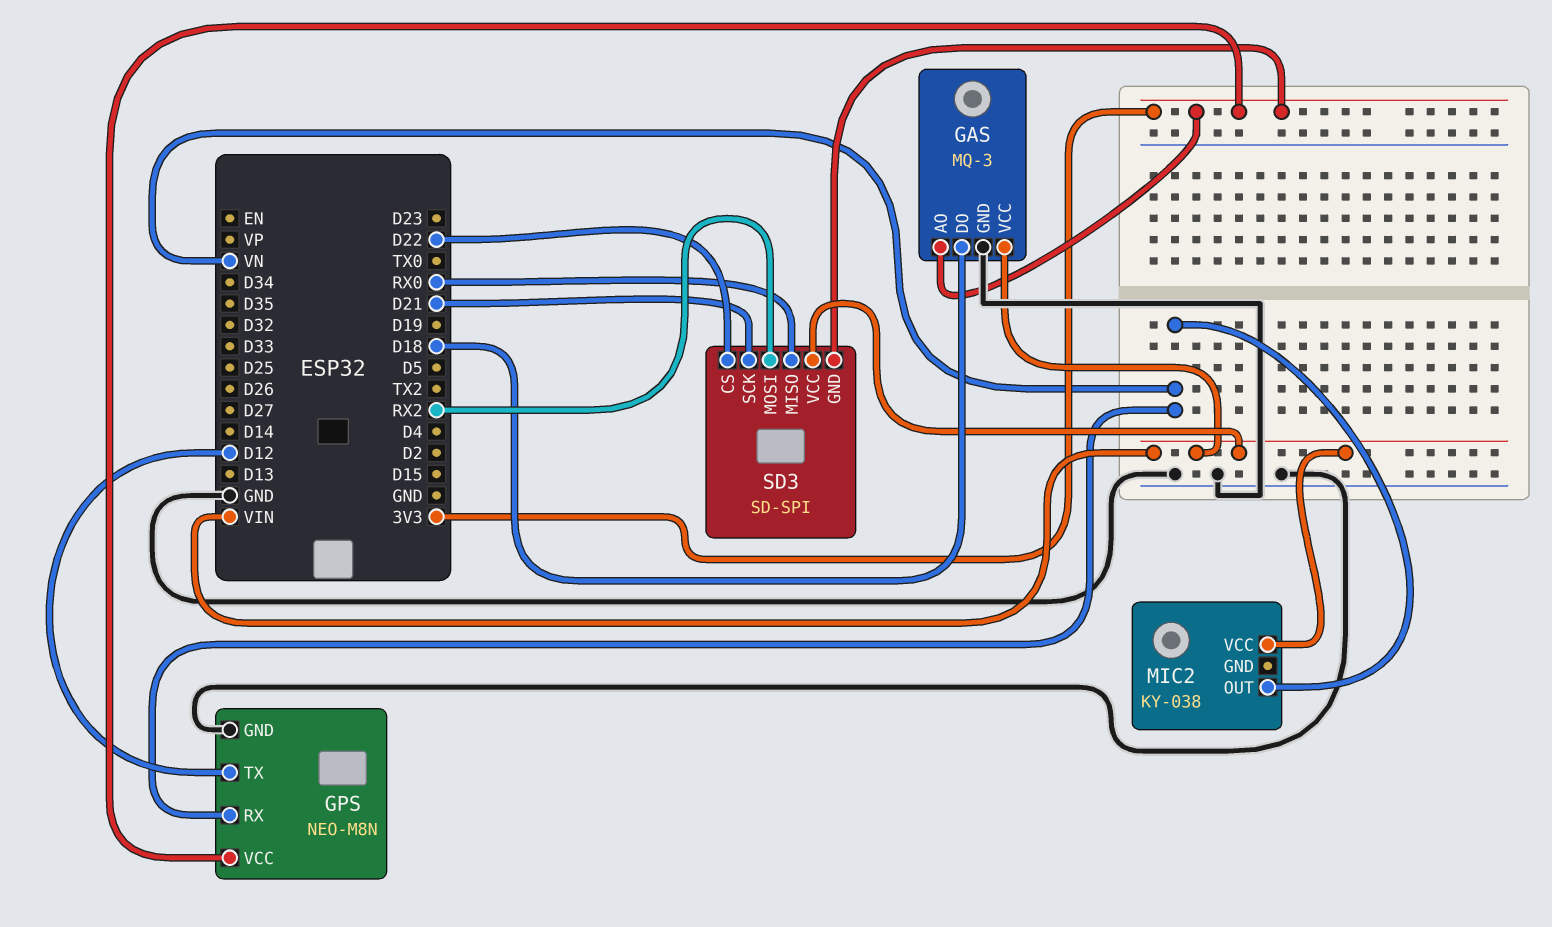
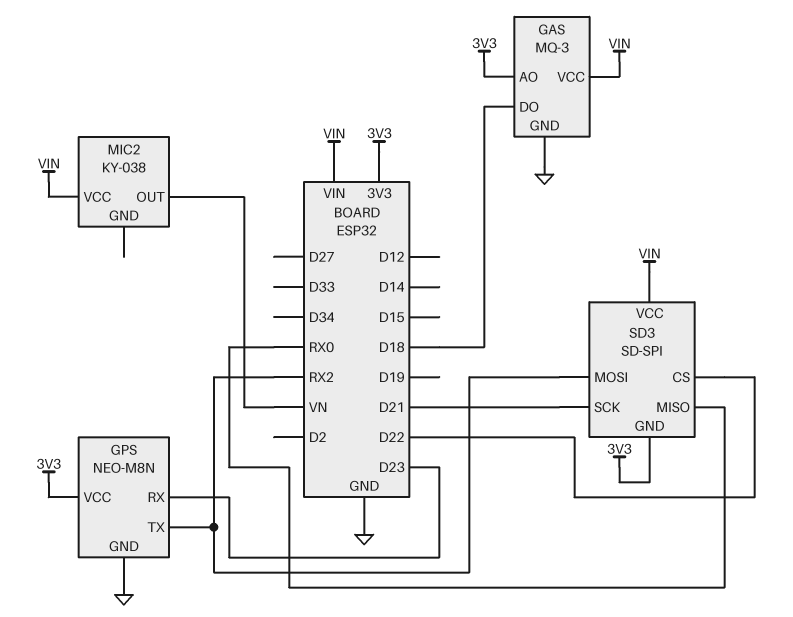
GPS pin RX: VN -> D23
GPS pin TX: D12 -> RX2

